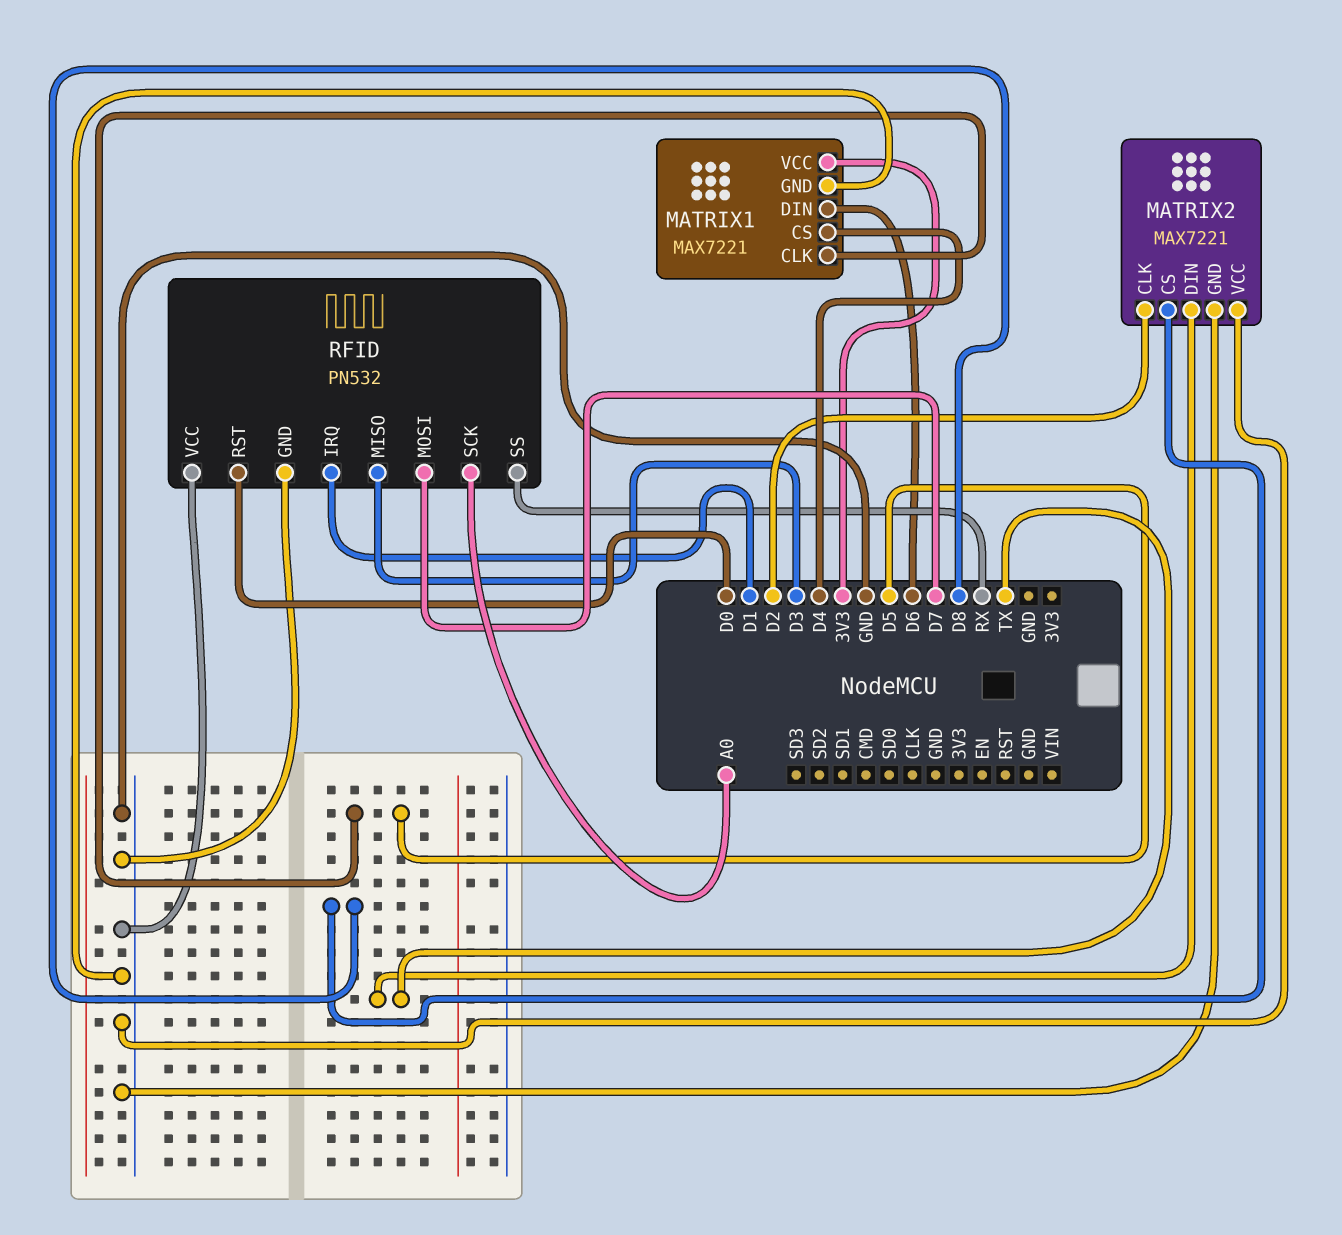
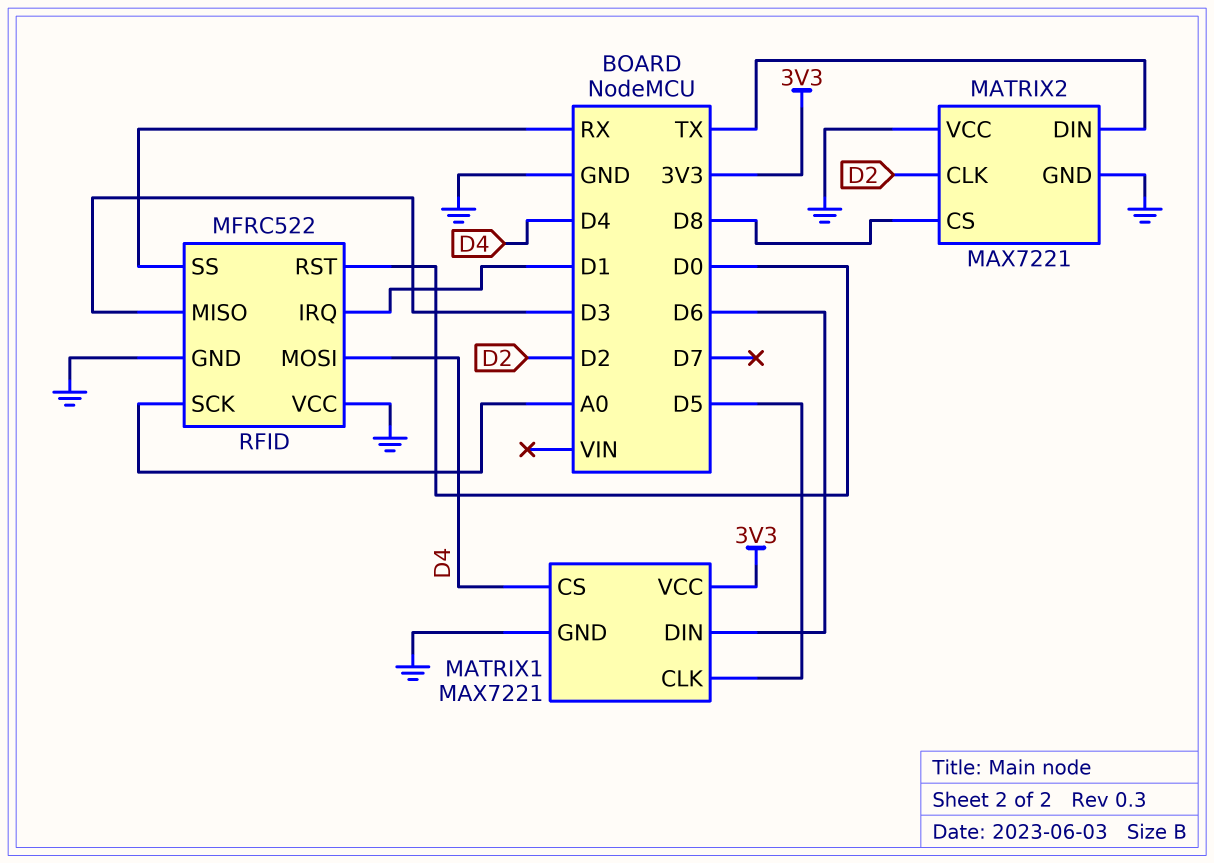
RFID: PN532 -> MFRC522
RFID pin MOSI: D7 -> D4

